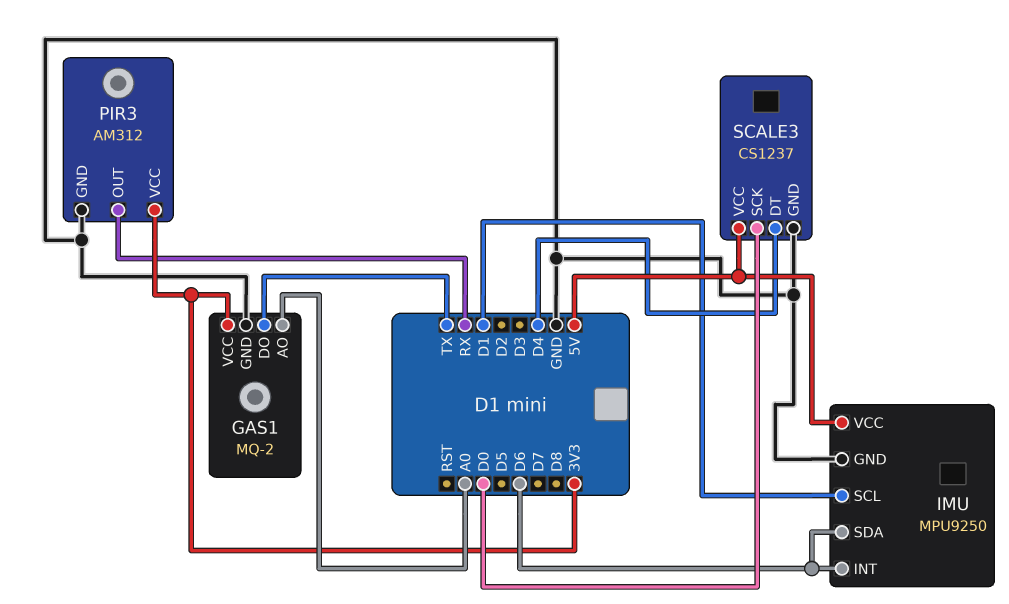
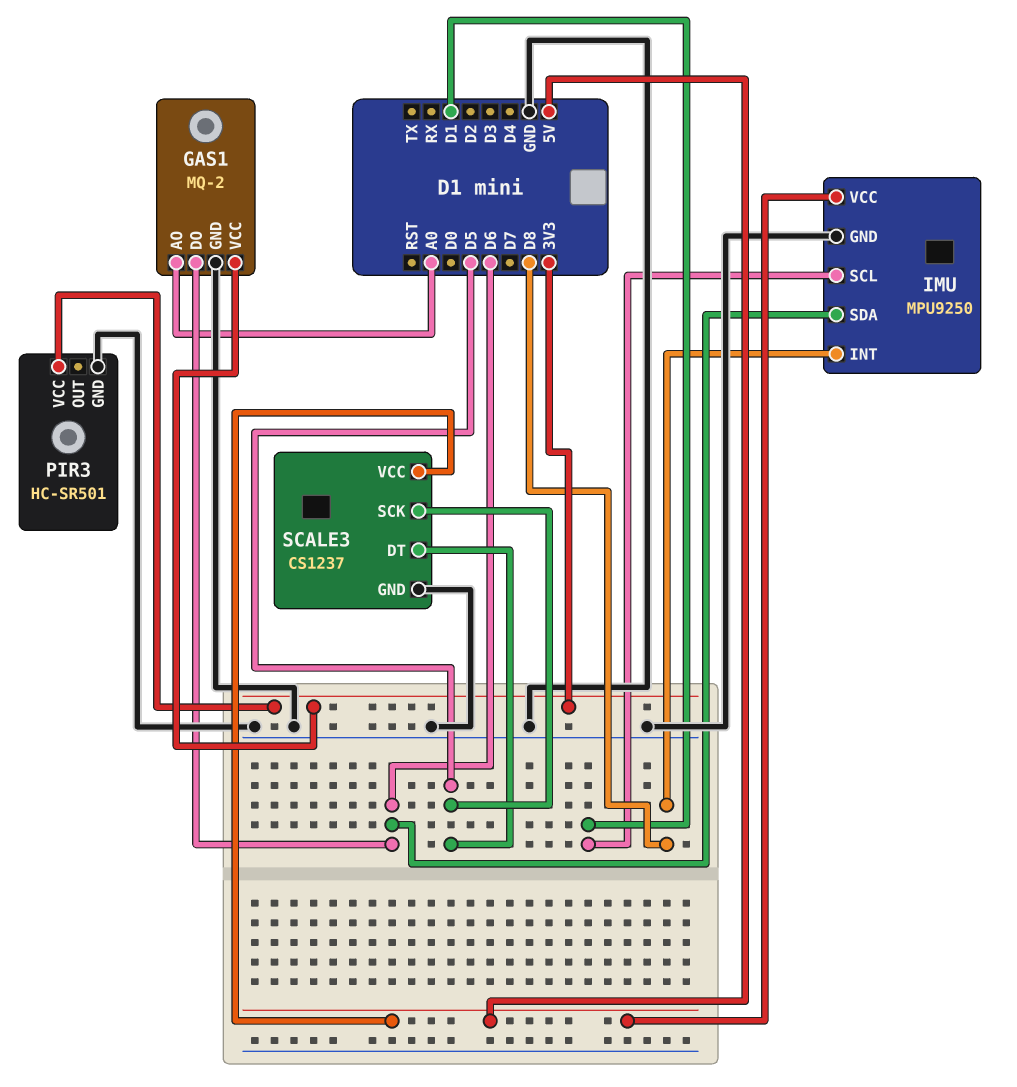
GAS1 pin DO: TX -> D6
IMU pin INT: D6 -> D8
PIR3: AM312 -> HC-SR501
PIR3 pin OUT: RX -> none
SCALE3 pin DT: D4 -> D5
SCALE3 pin SCK: D0 -> D5

